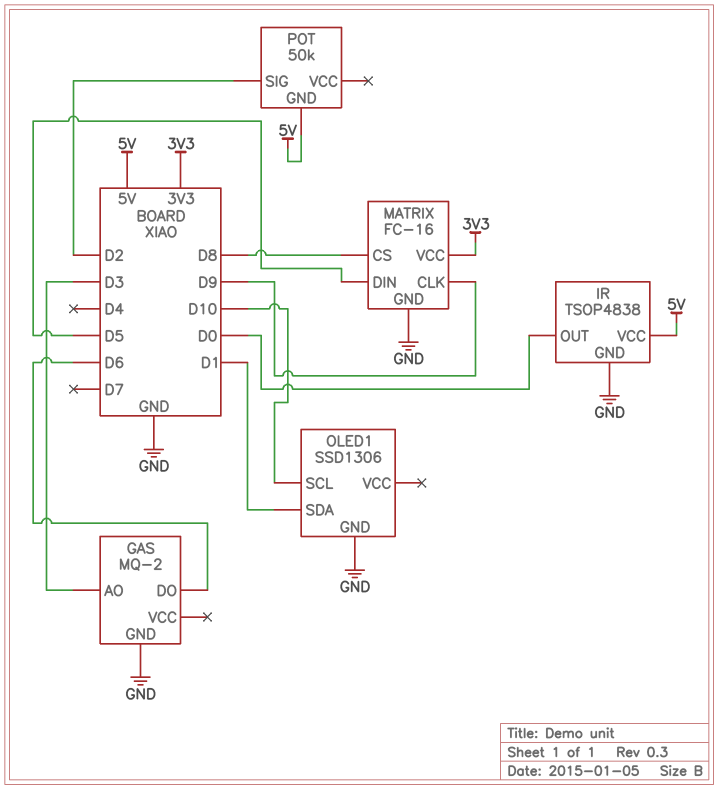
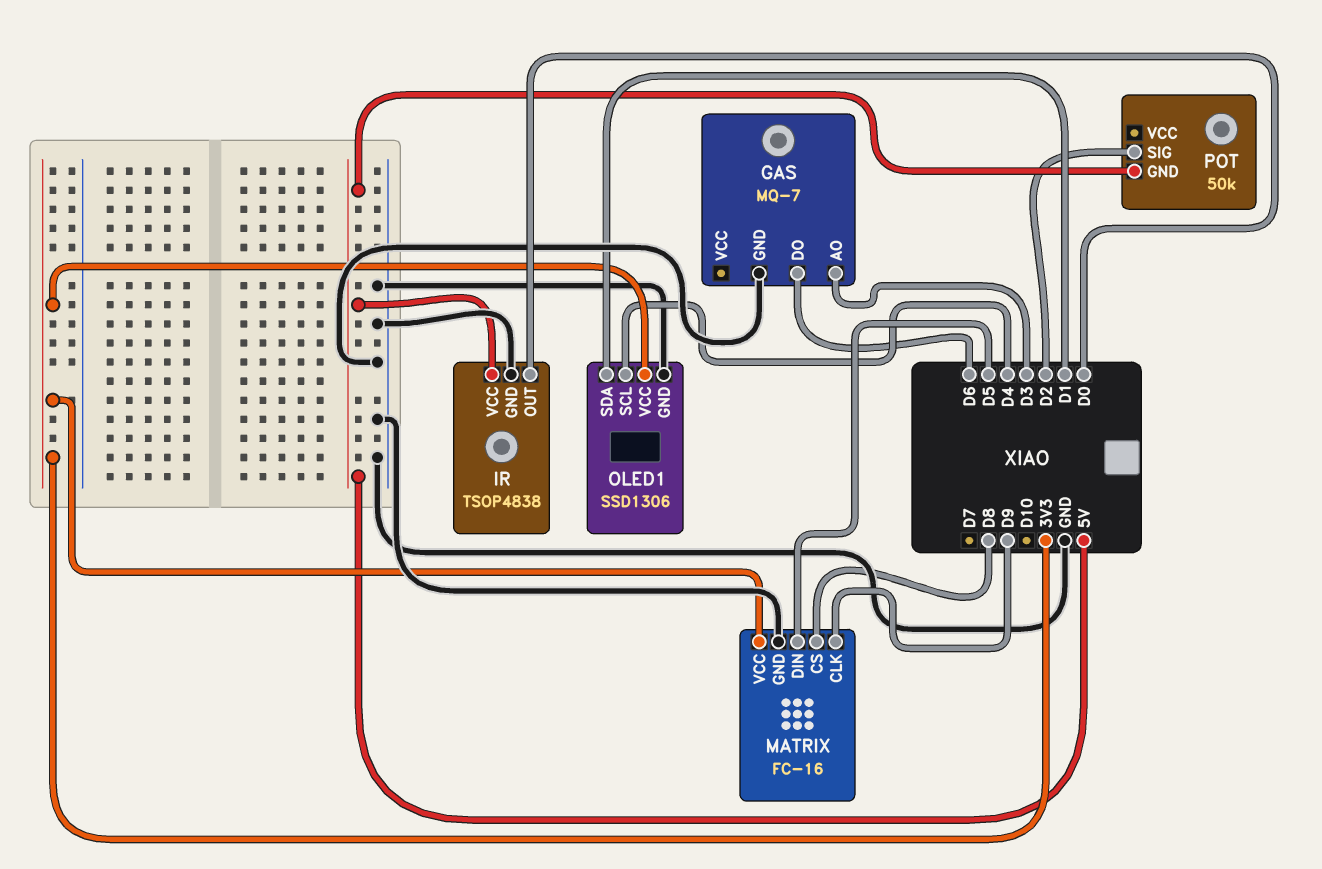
GAS: MQ-2 -> MQ-7
OLED1 pin SCL: D10 -> D4
OLED1 pin VCC: none -> 3V3

